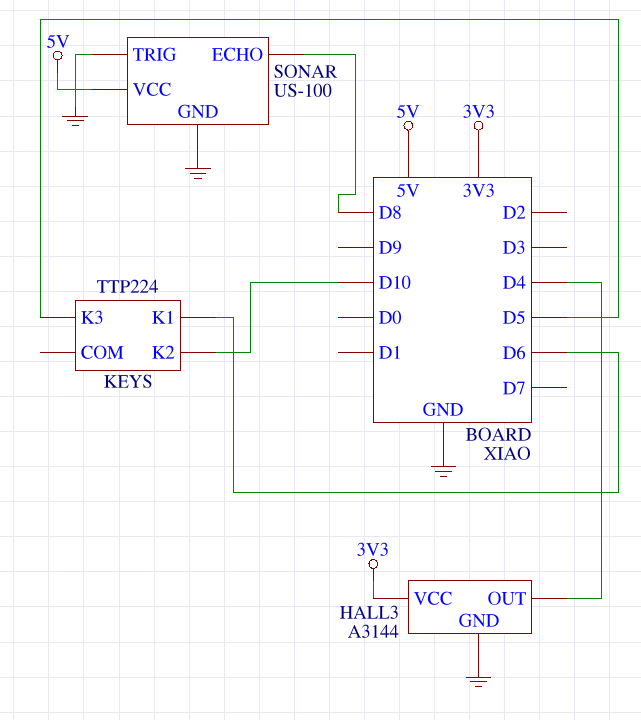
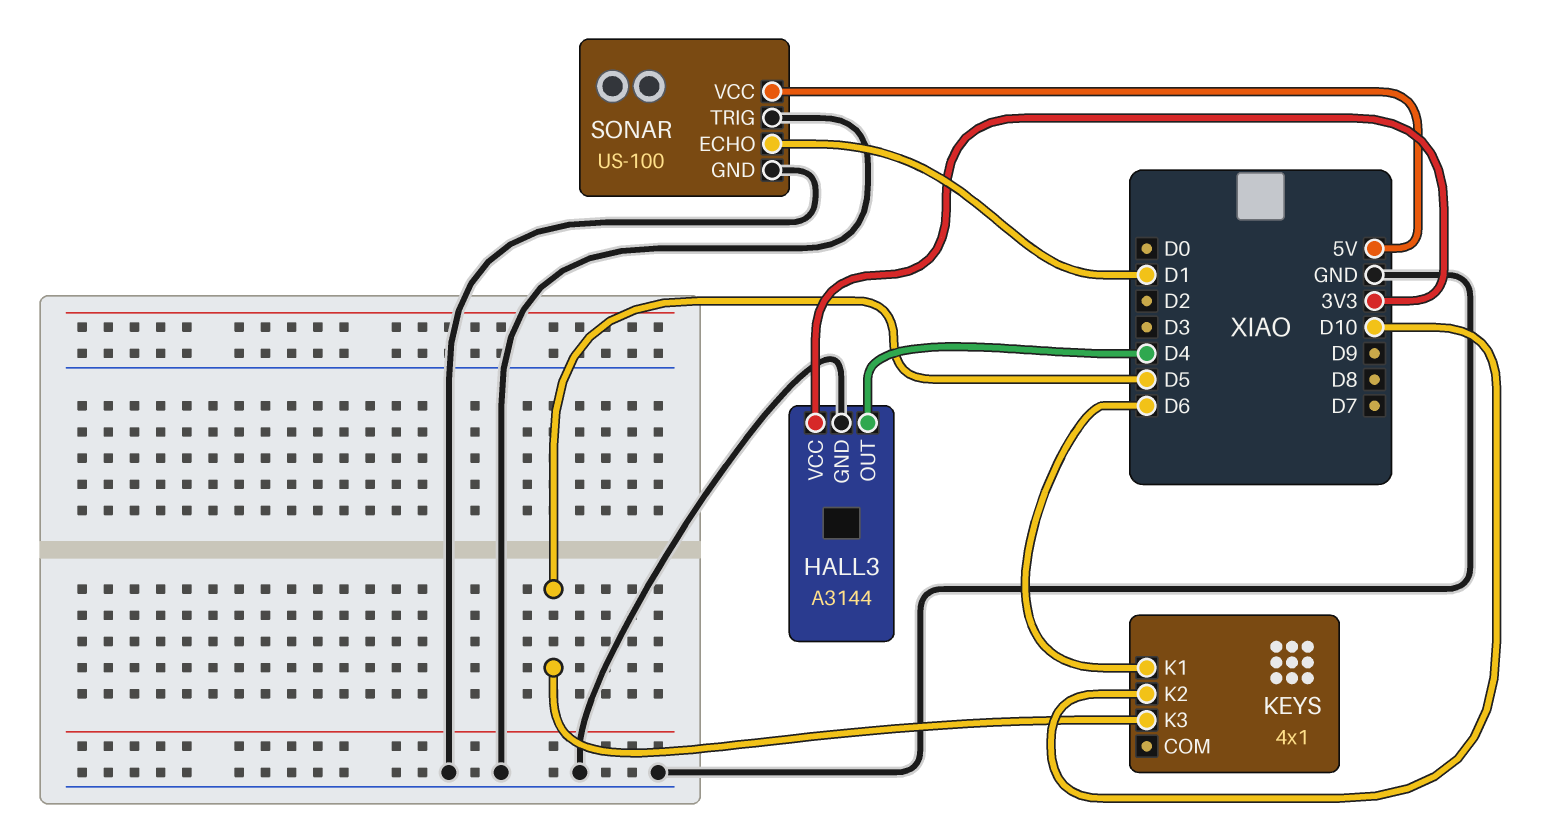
KEYS: TTP224 -> 4x1
SONAR pin ECHO: D8 -> D1

